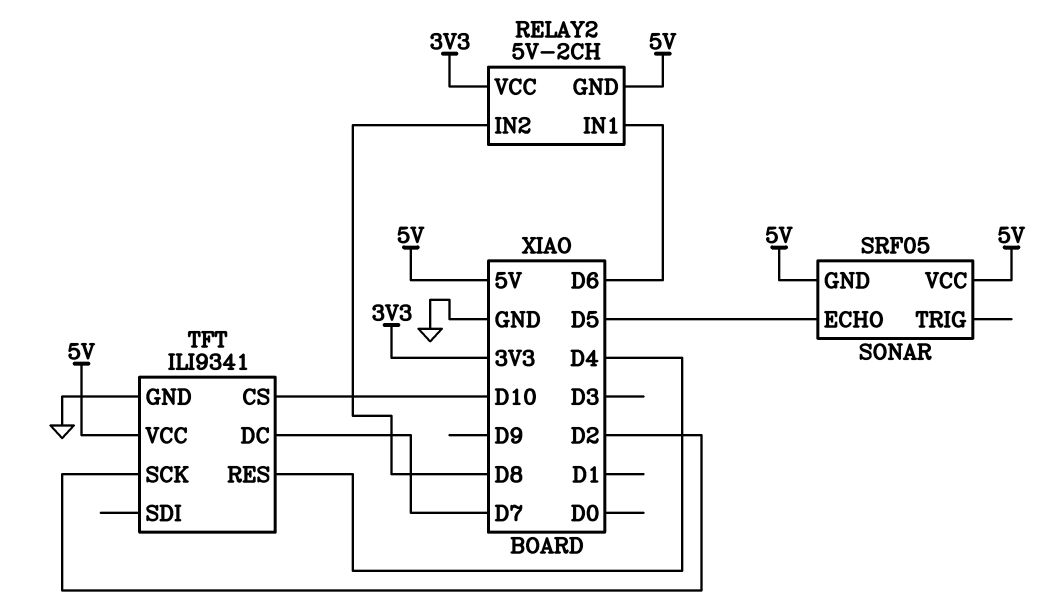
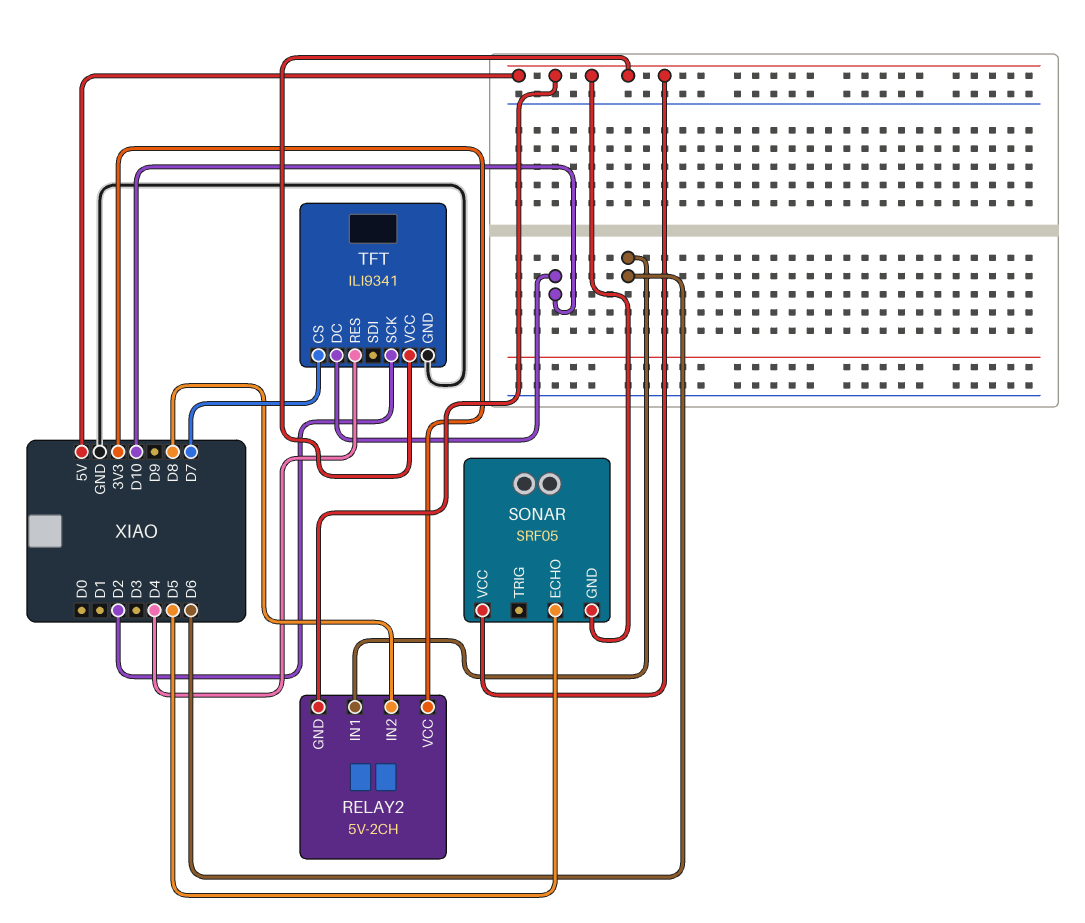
TFT pin CS: D10 -> D7
TFT pin DC: D7 -> D10

